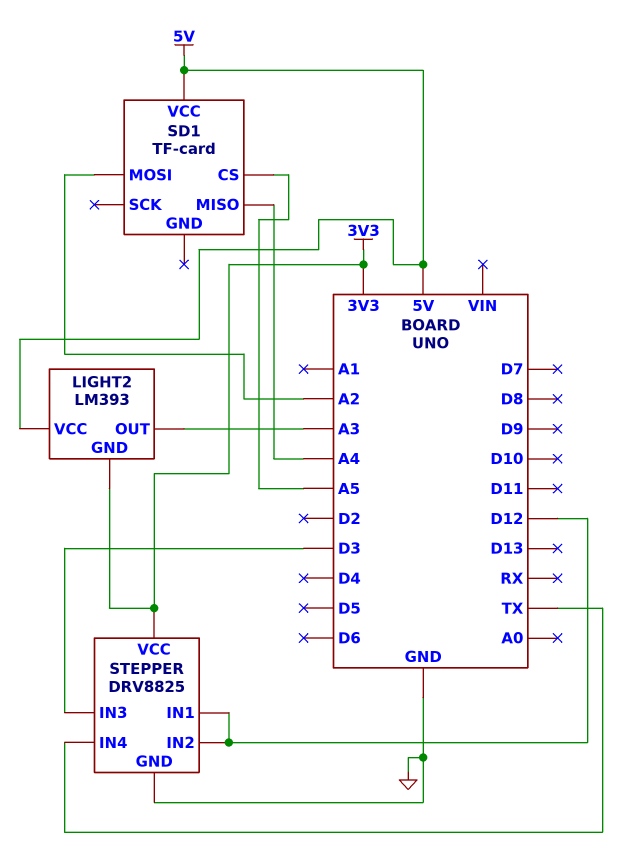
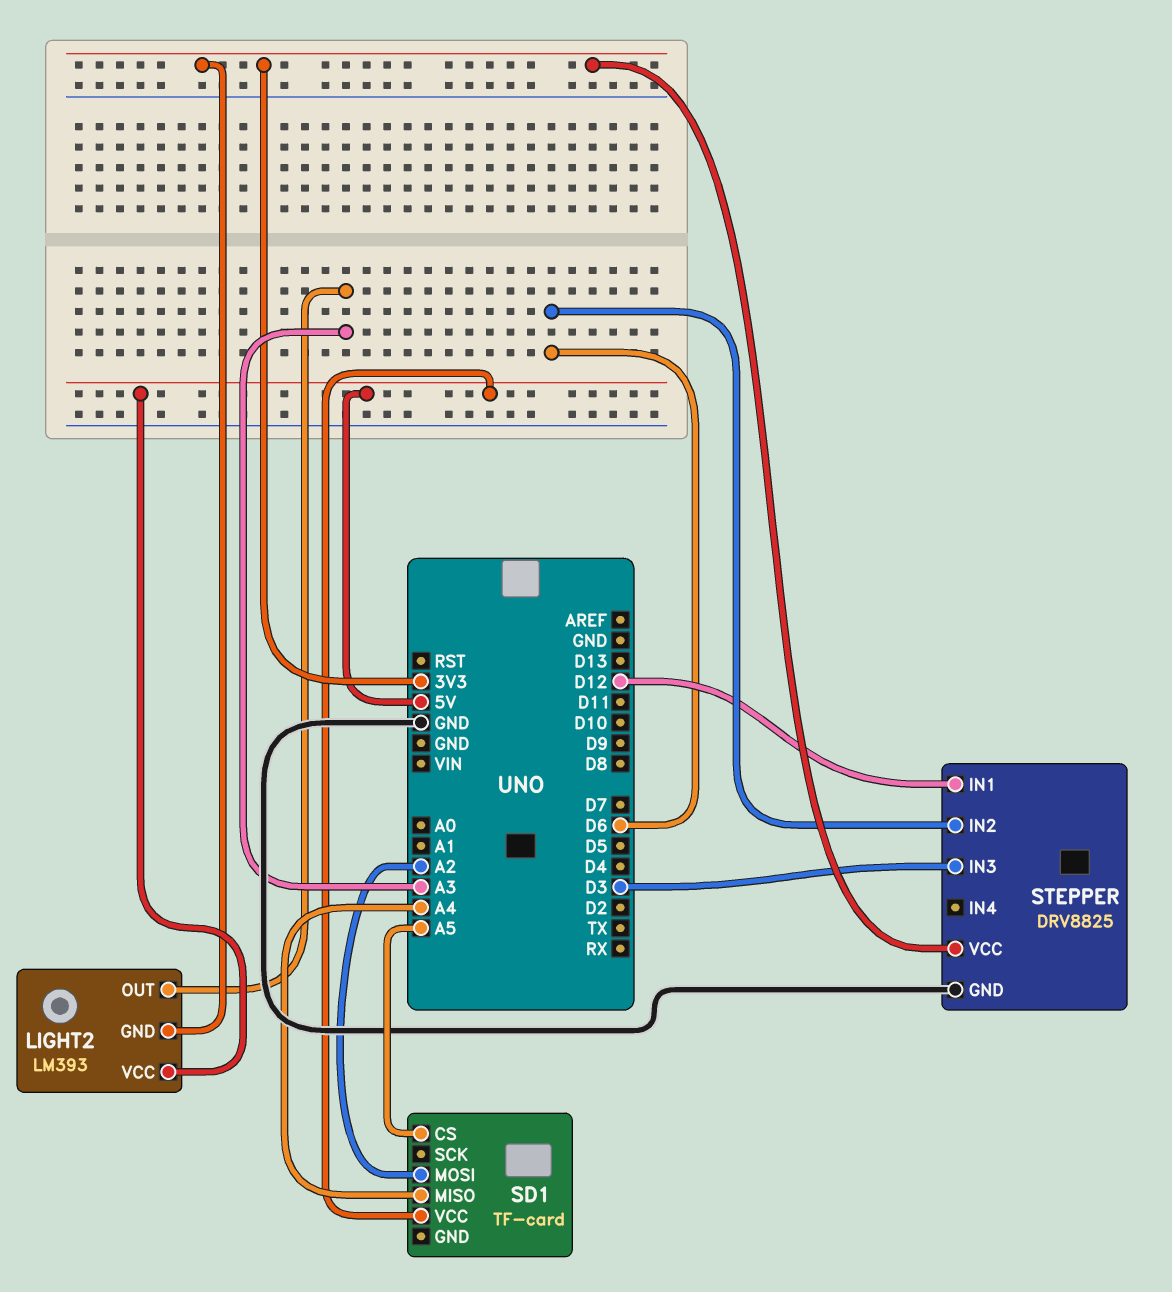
STEPPER pin IN2: D12 -> D6
STEPPER pin IN4: TX -> none

